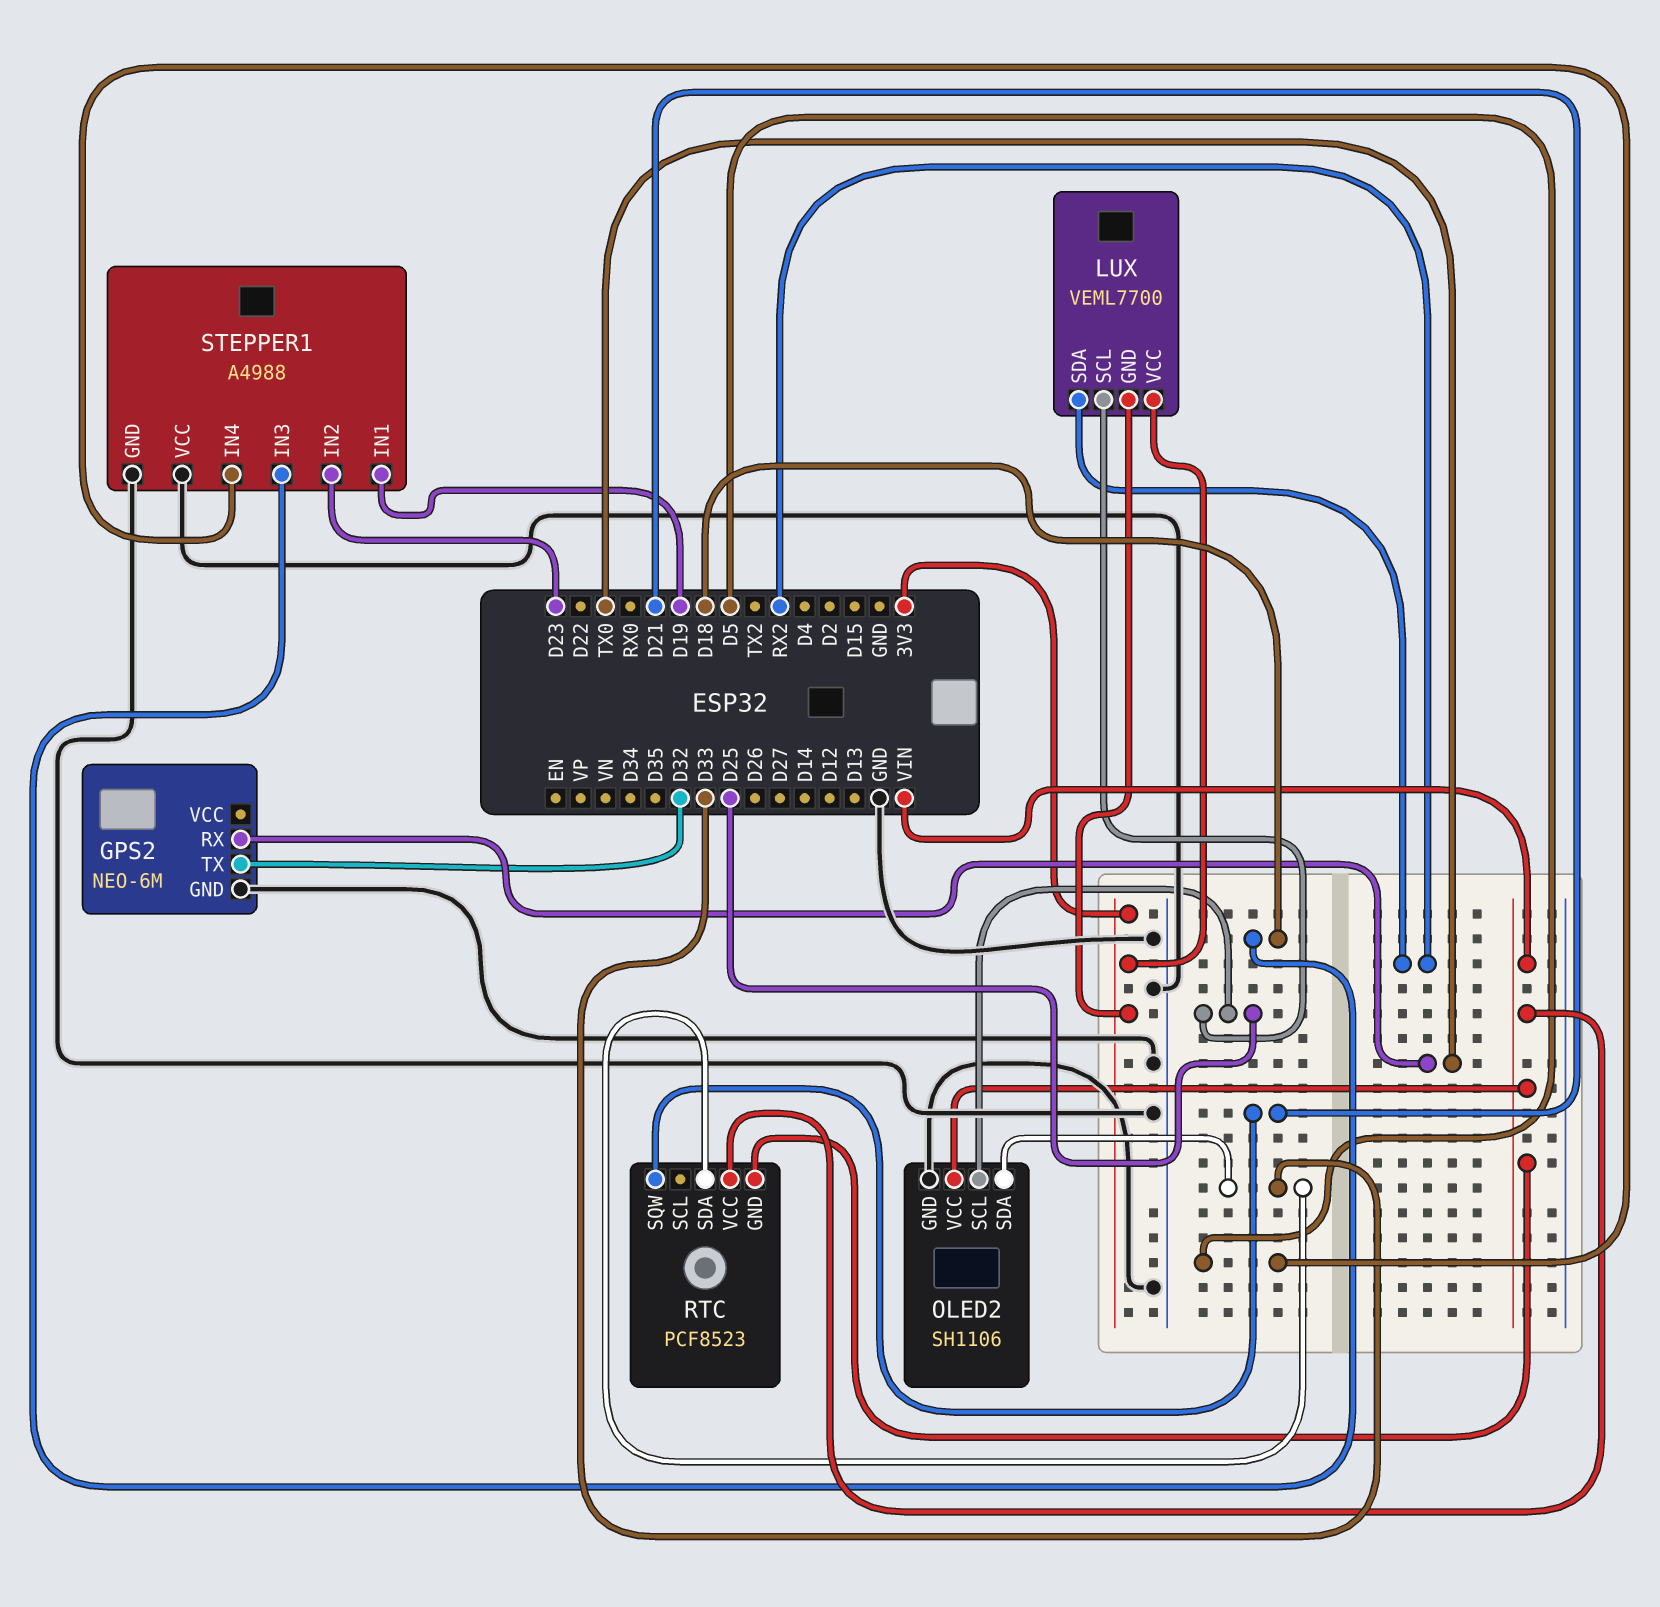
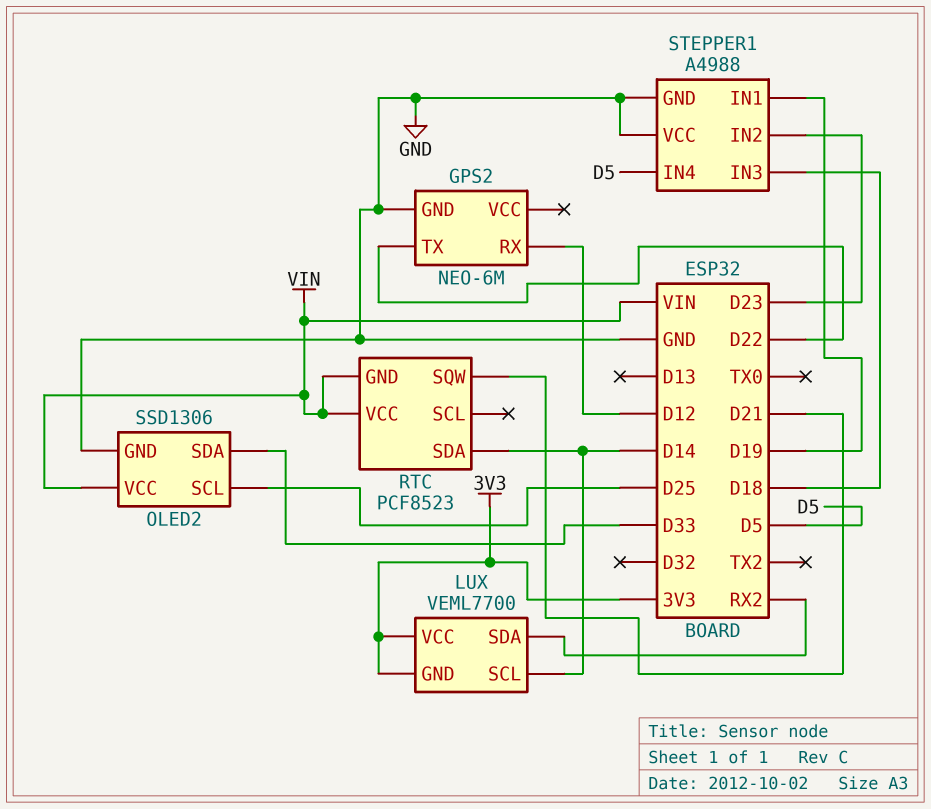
GPS2 pin RX: TX0 -> D12
GPS2 pin TX: D32 -> D22
LUX pin SCL: D25 -> D14
OLED2: SH1106 -> SSD1306
RTC pin SDA: D33 -> D14

